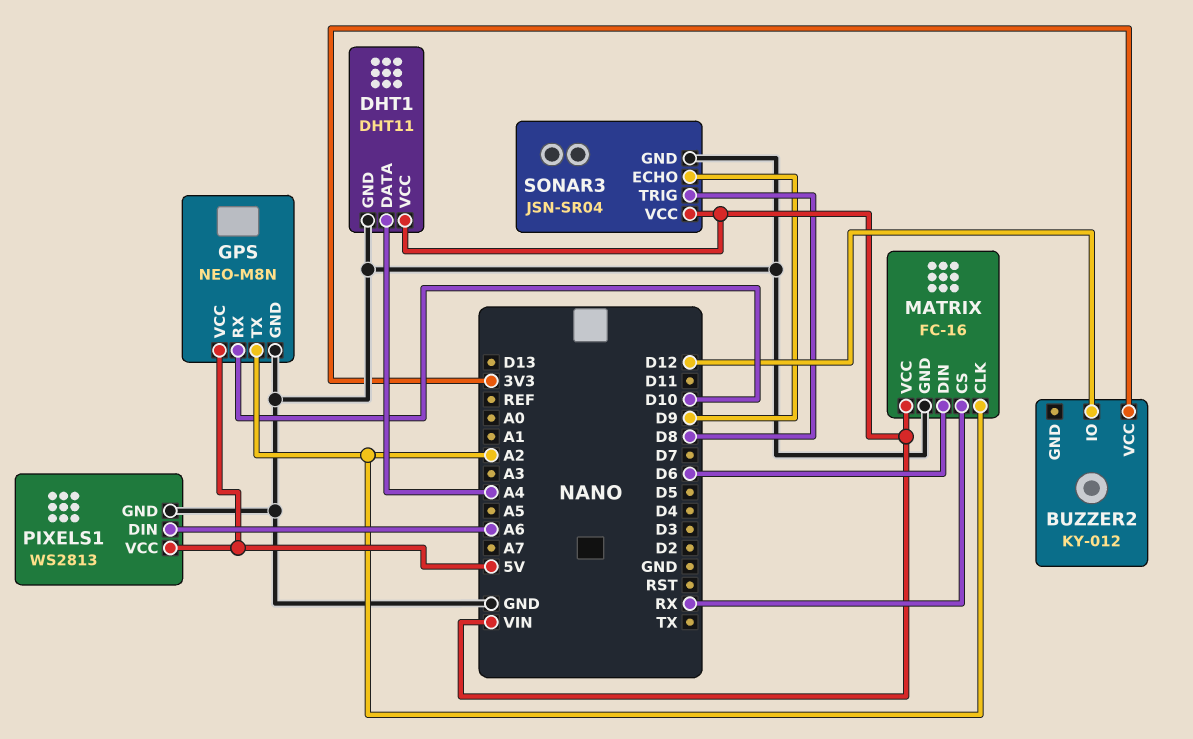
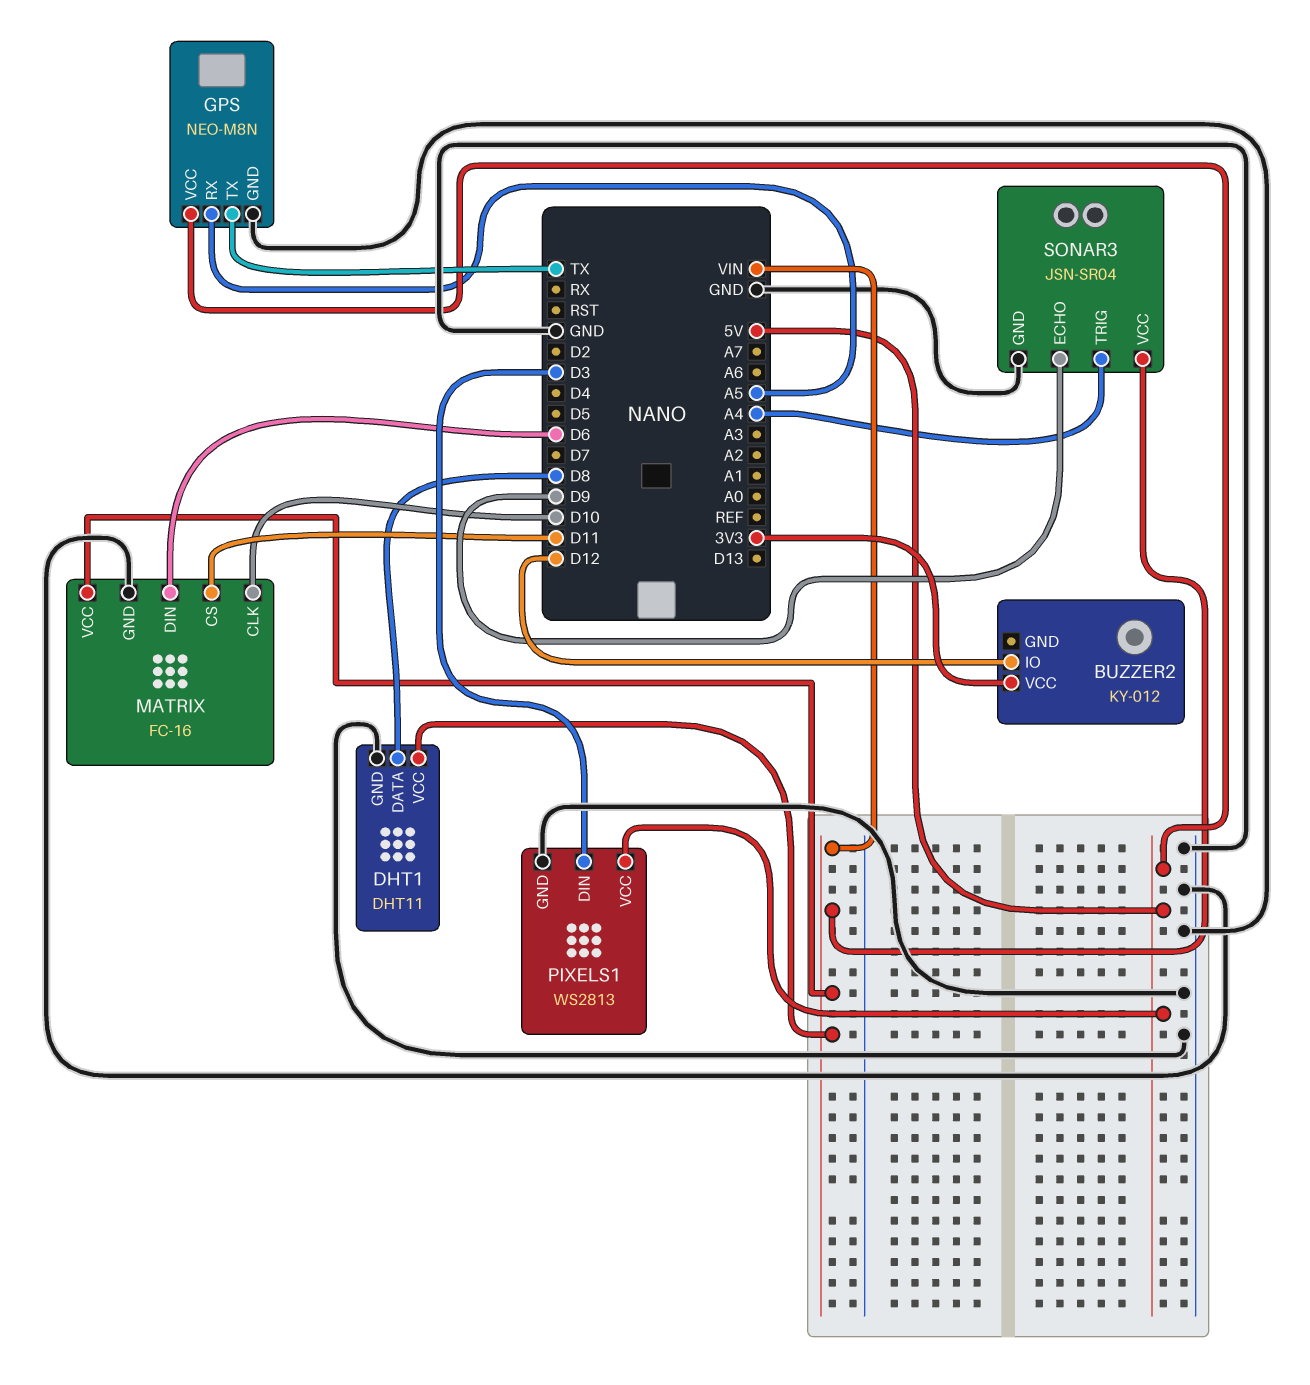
DHT1 pin DATA: A4 -> D8
GPS pin RX: D10 -> A5
GPS pin TX: A2 -> TX
MATRIX pin CLK: A2 -> D10
MATRIX pin CS: RX -> D11
PIXELS1 pin DIN: A6 -> D3
SONAR3 pin TRIG: D8 -> A4

